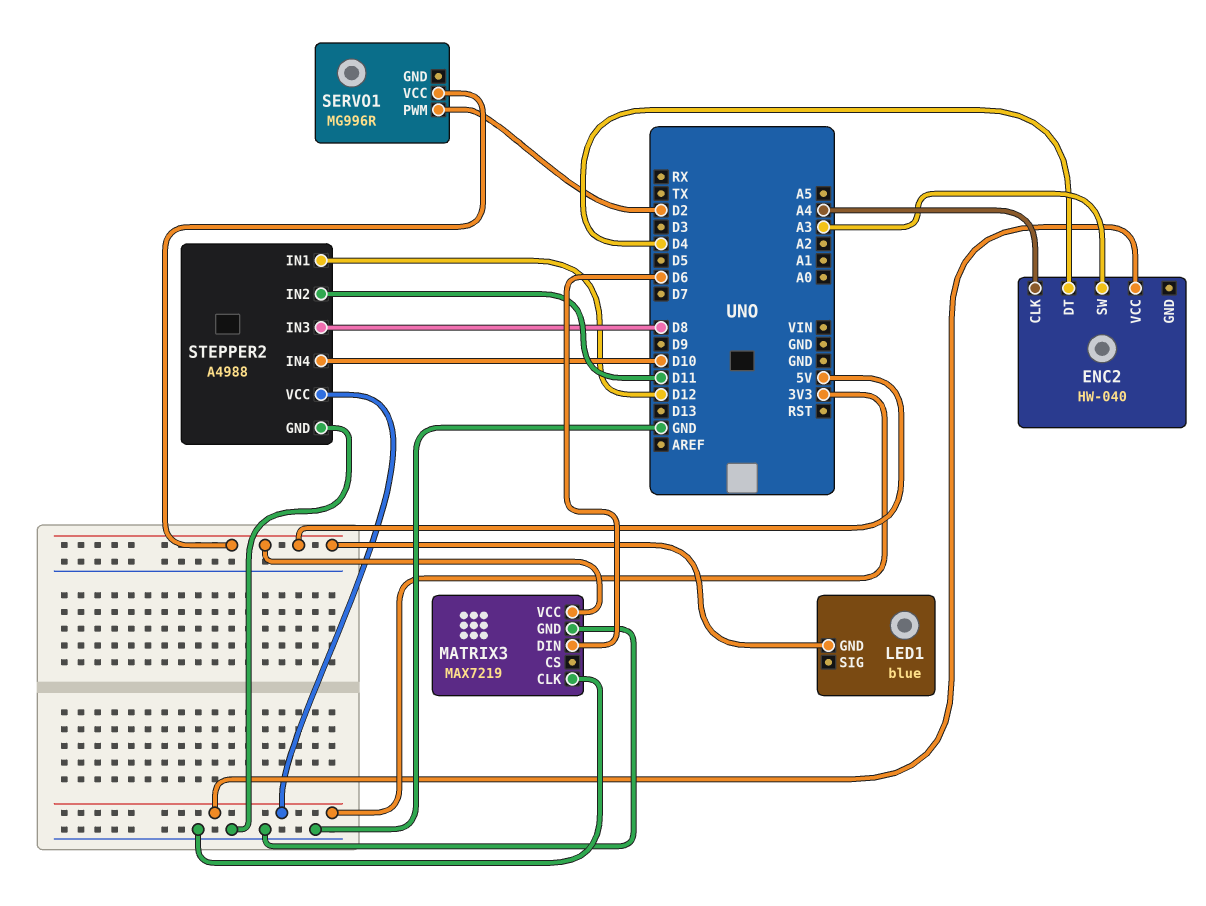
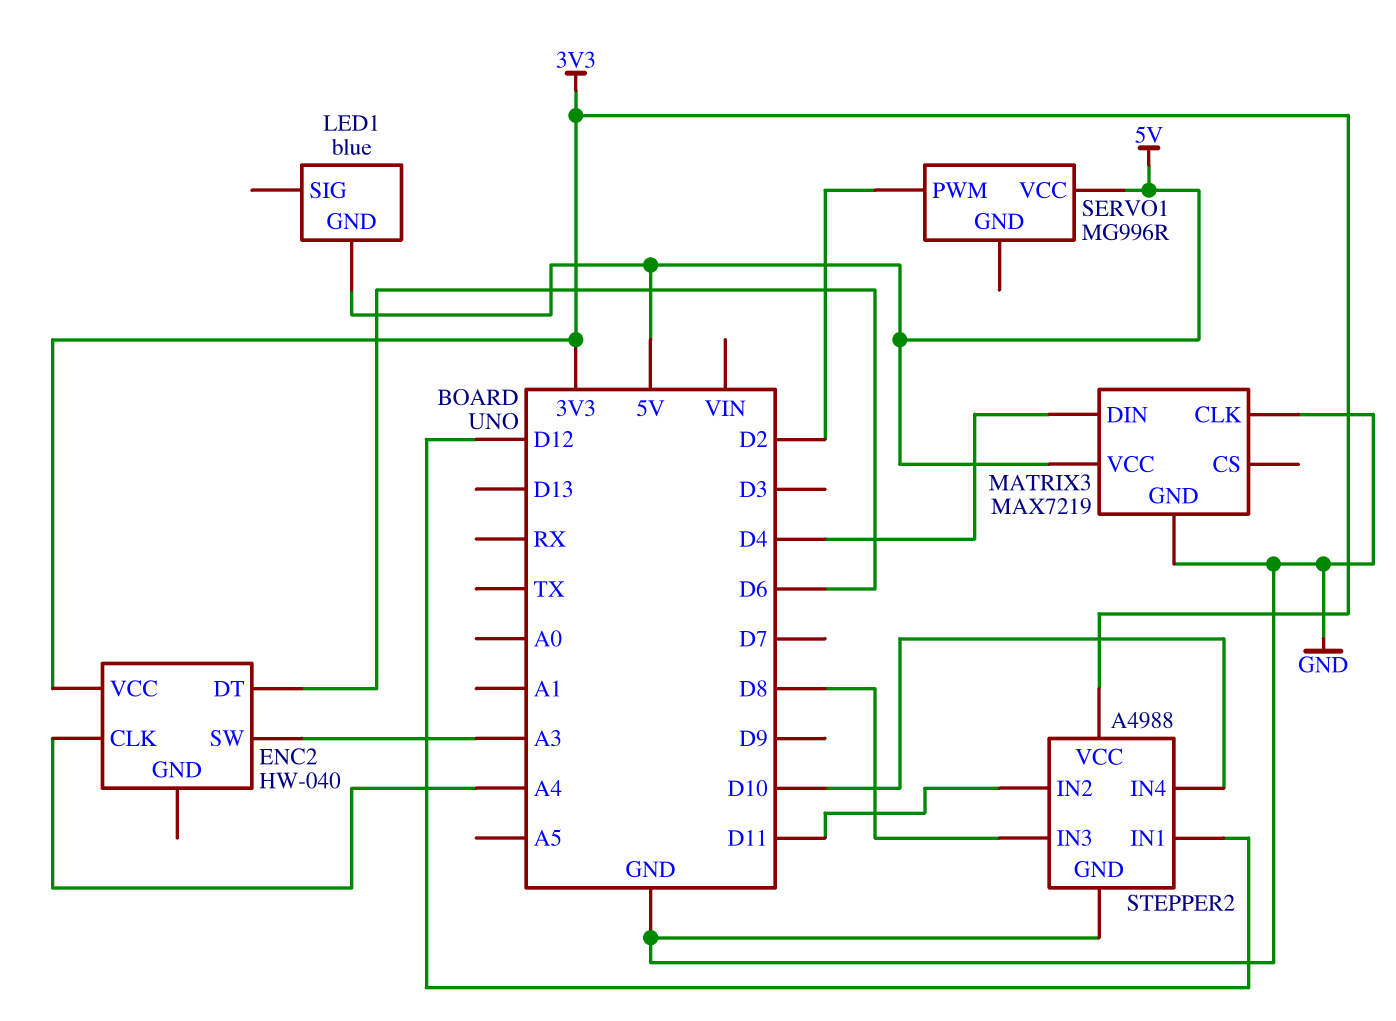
ENC2 pin DT: D4 -> D6
MATRIX3 pin DIN: D6 -> D4

